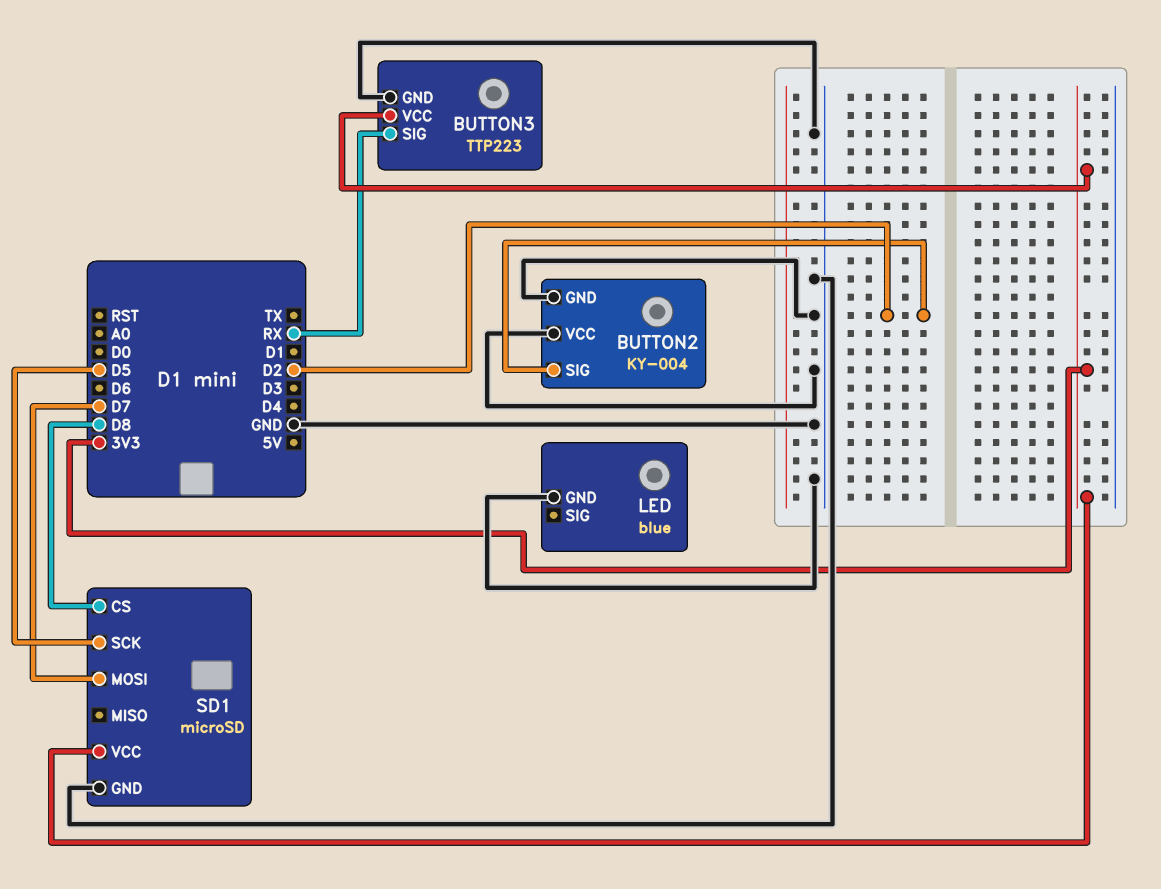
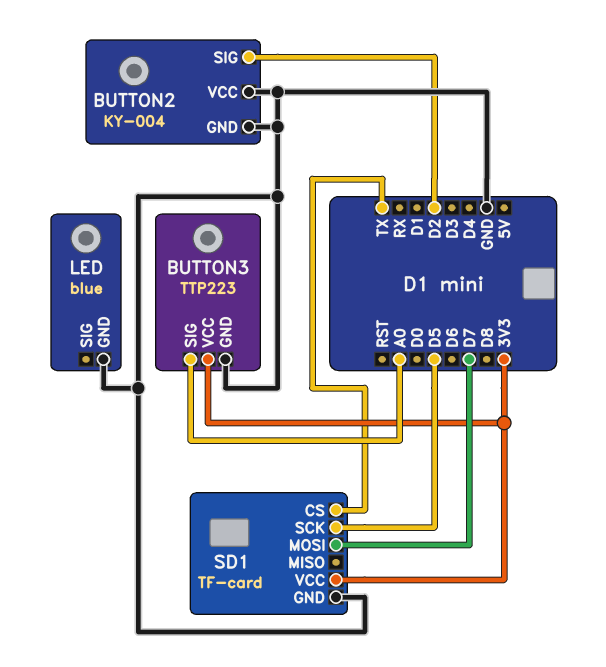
BUTTON3 pin SIG: RX -> A0
SD1: microSD -> TF-card
SD1 pin CS: D8 -> TX

